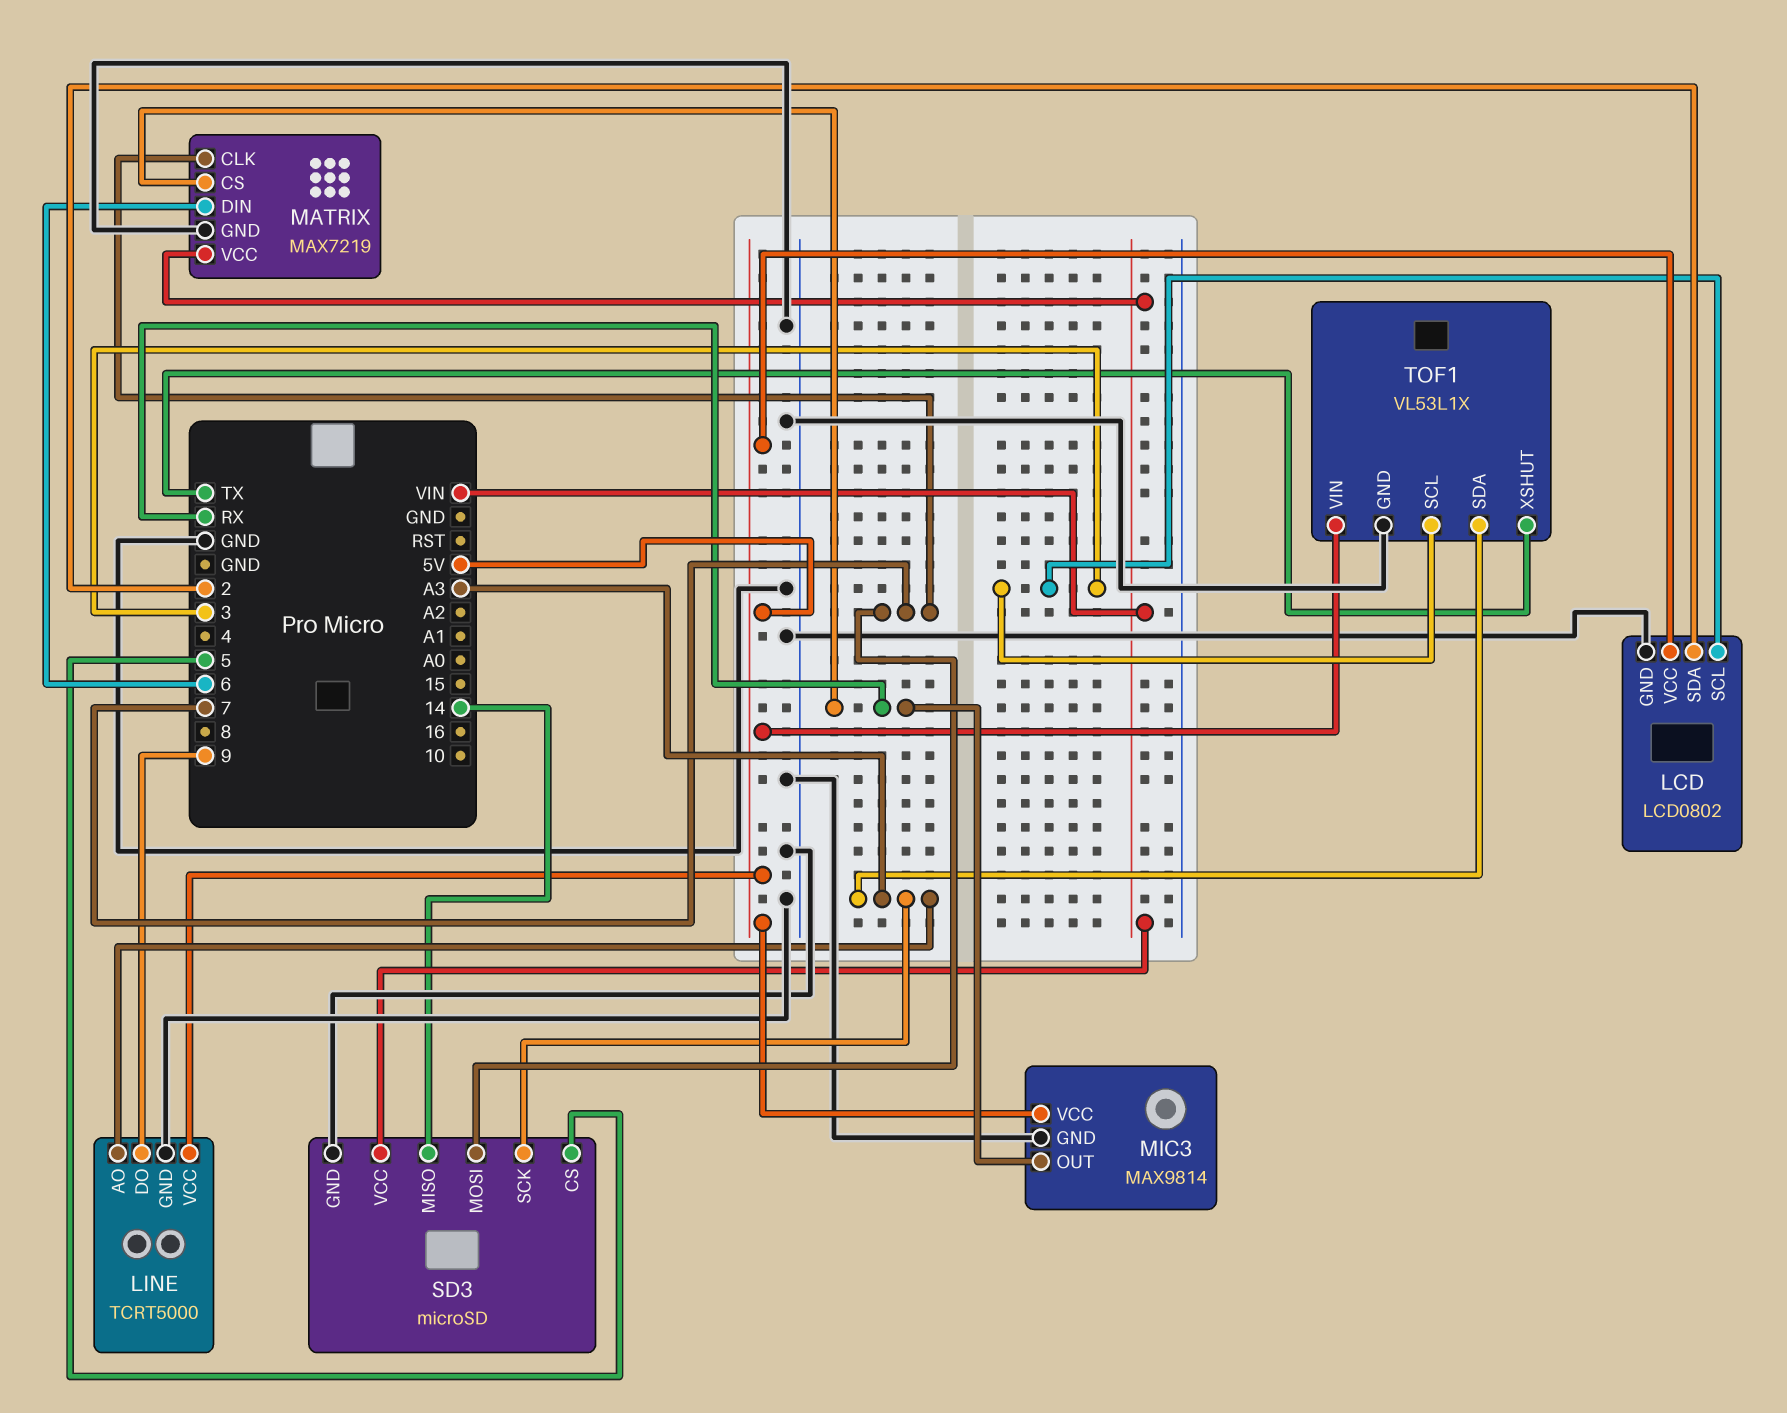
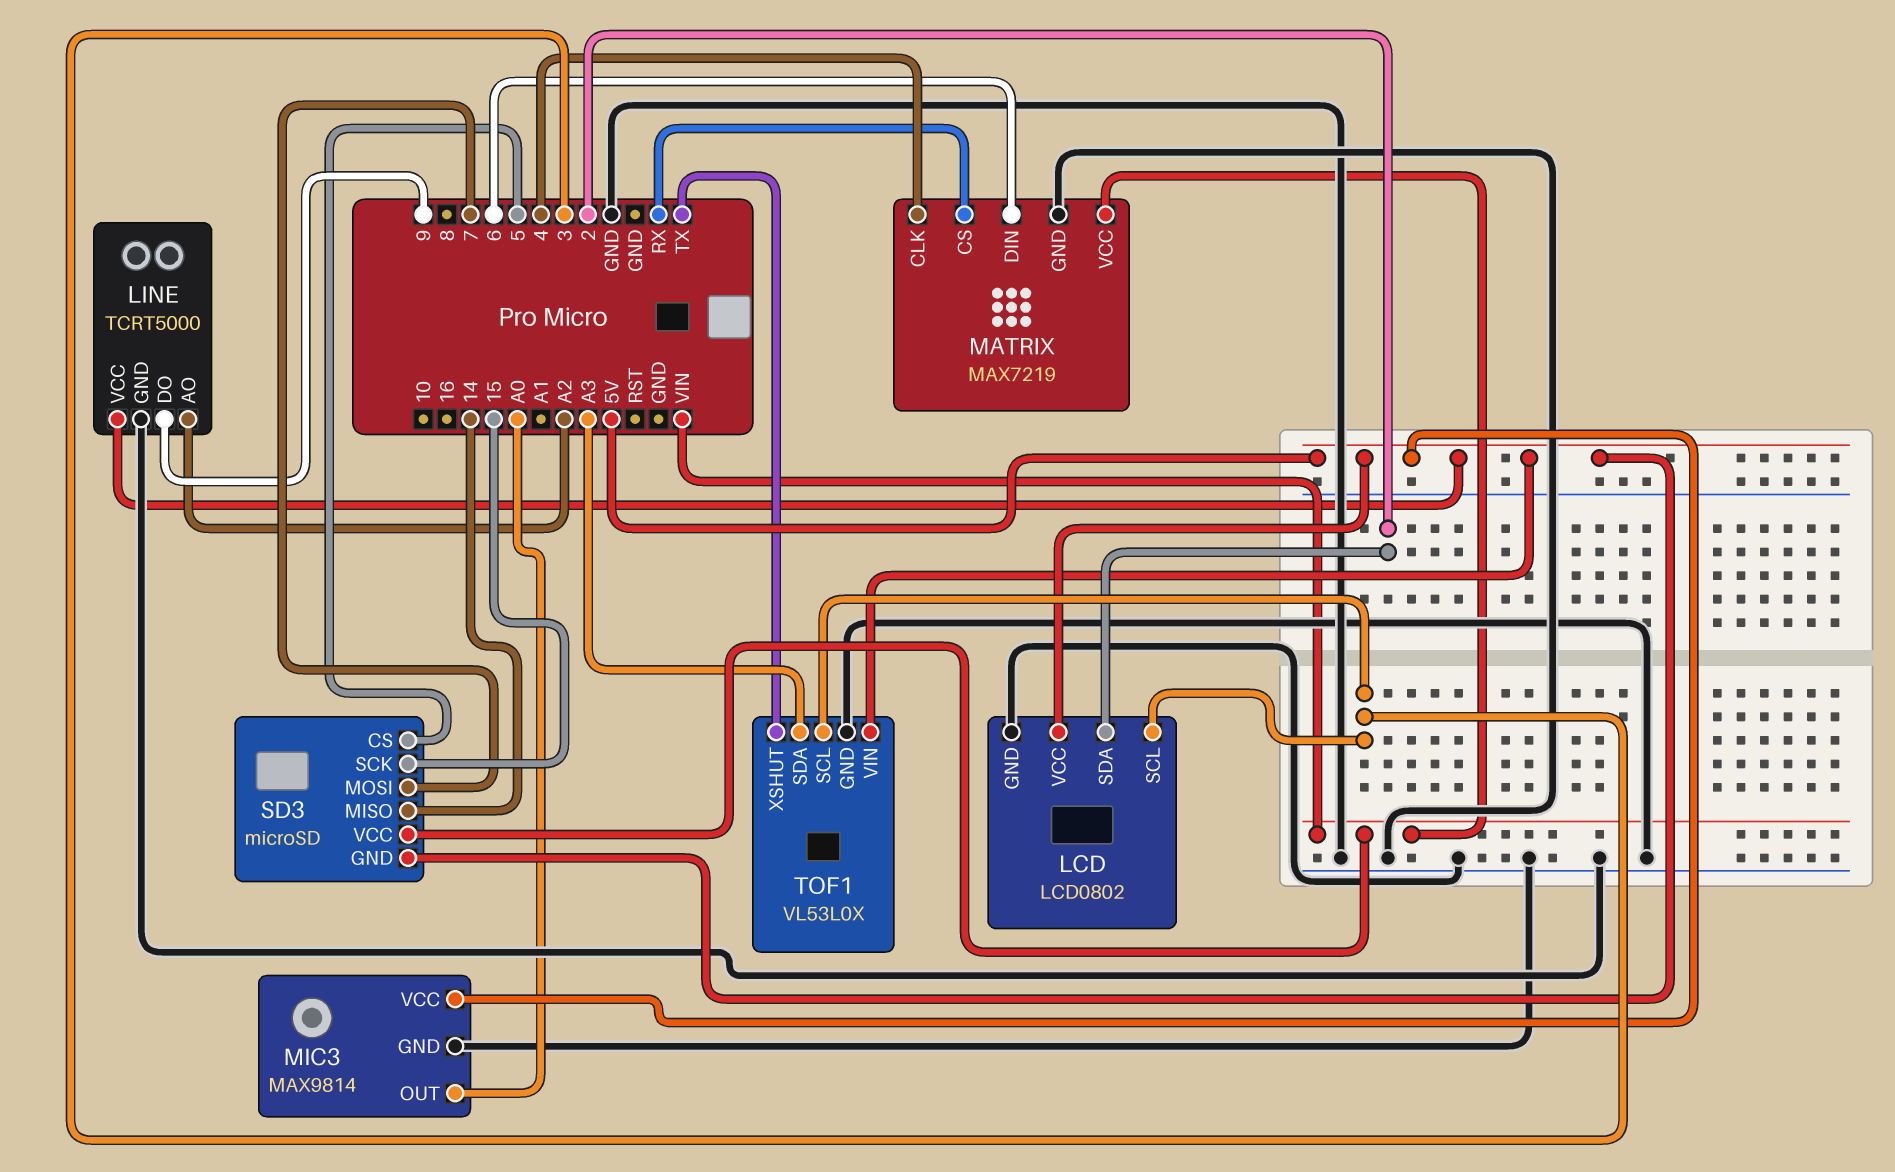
LINE pin AO: A3 -> A2
MATRIX pin CLK: 7 -> 4
MIC3 pin OUT: RX -> A0
SD3 pin GND: GND -> 5V
SD3 pin SCK: A3 -> 15
TOF1: VL53L1X -> VL53L0X

